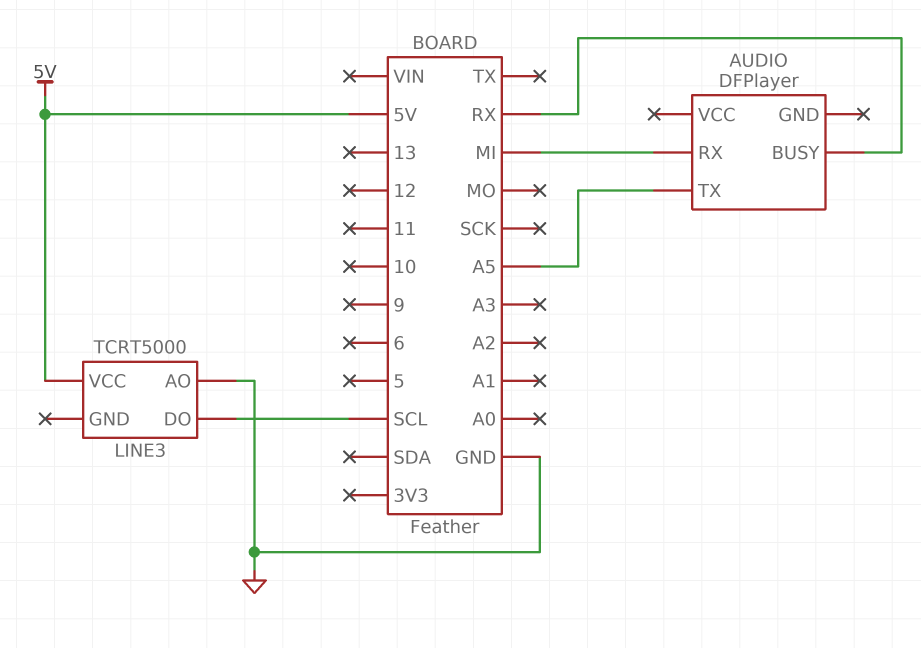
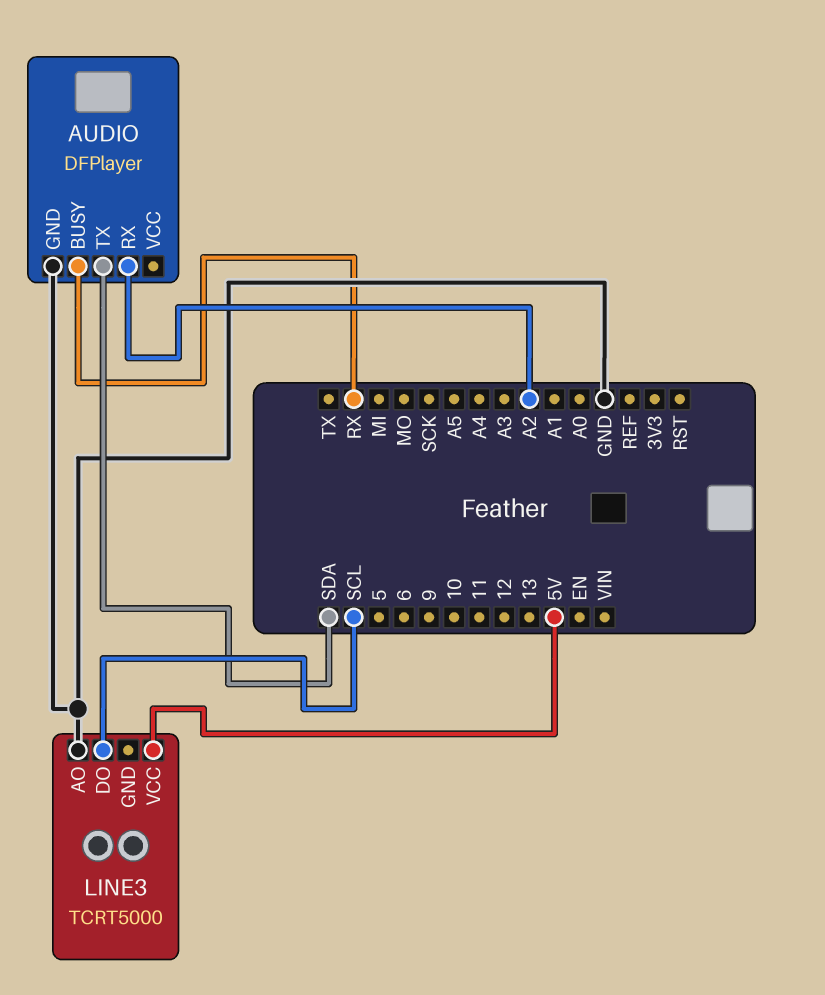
AUDIO pin GND: none -> GND
AUDIO pin RX: MI -> A2
AUDIO pin TX: A5 -> SDA

